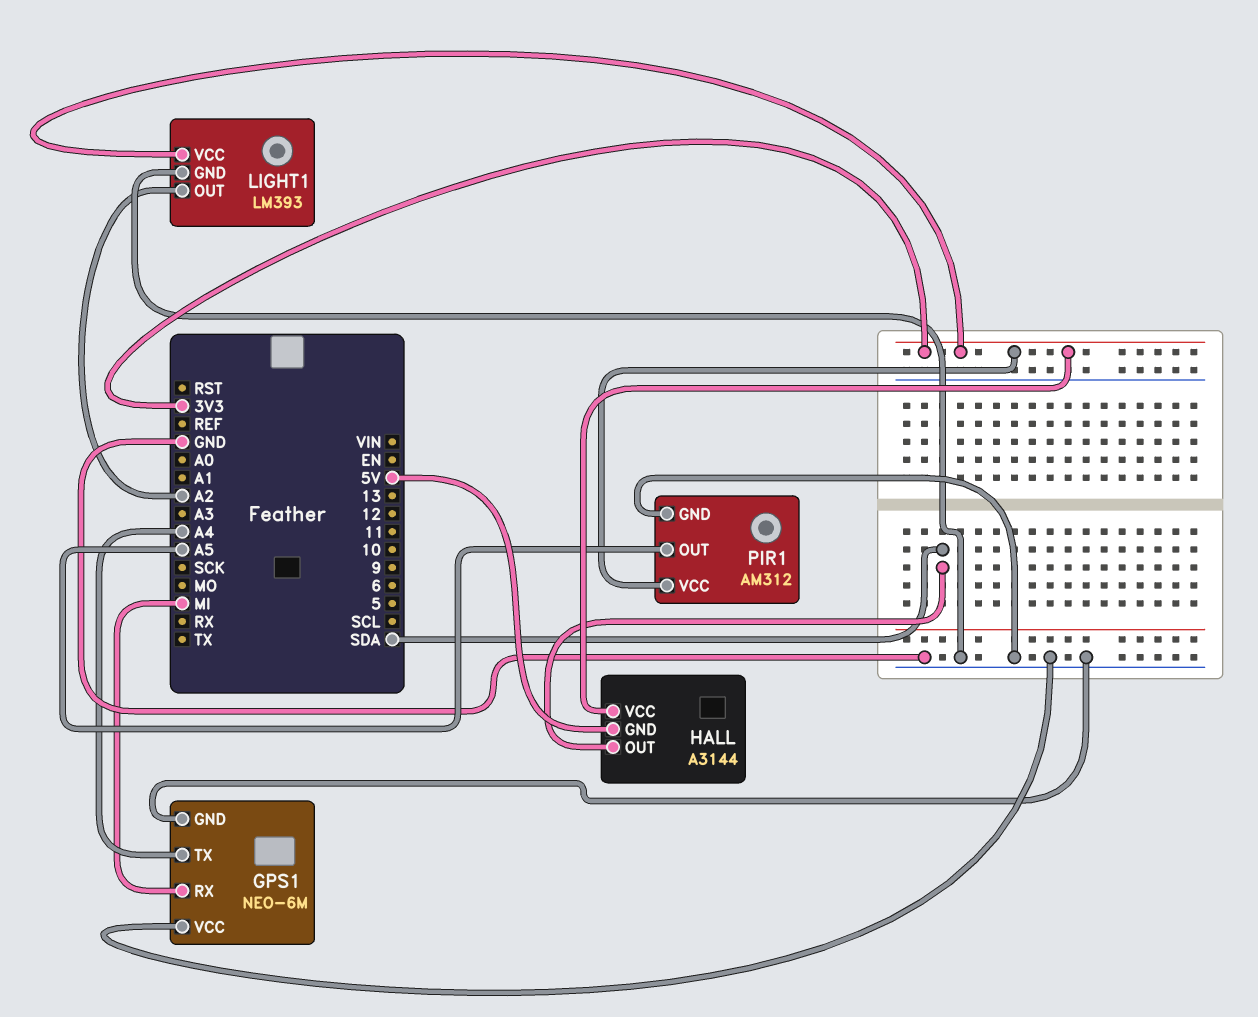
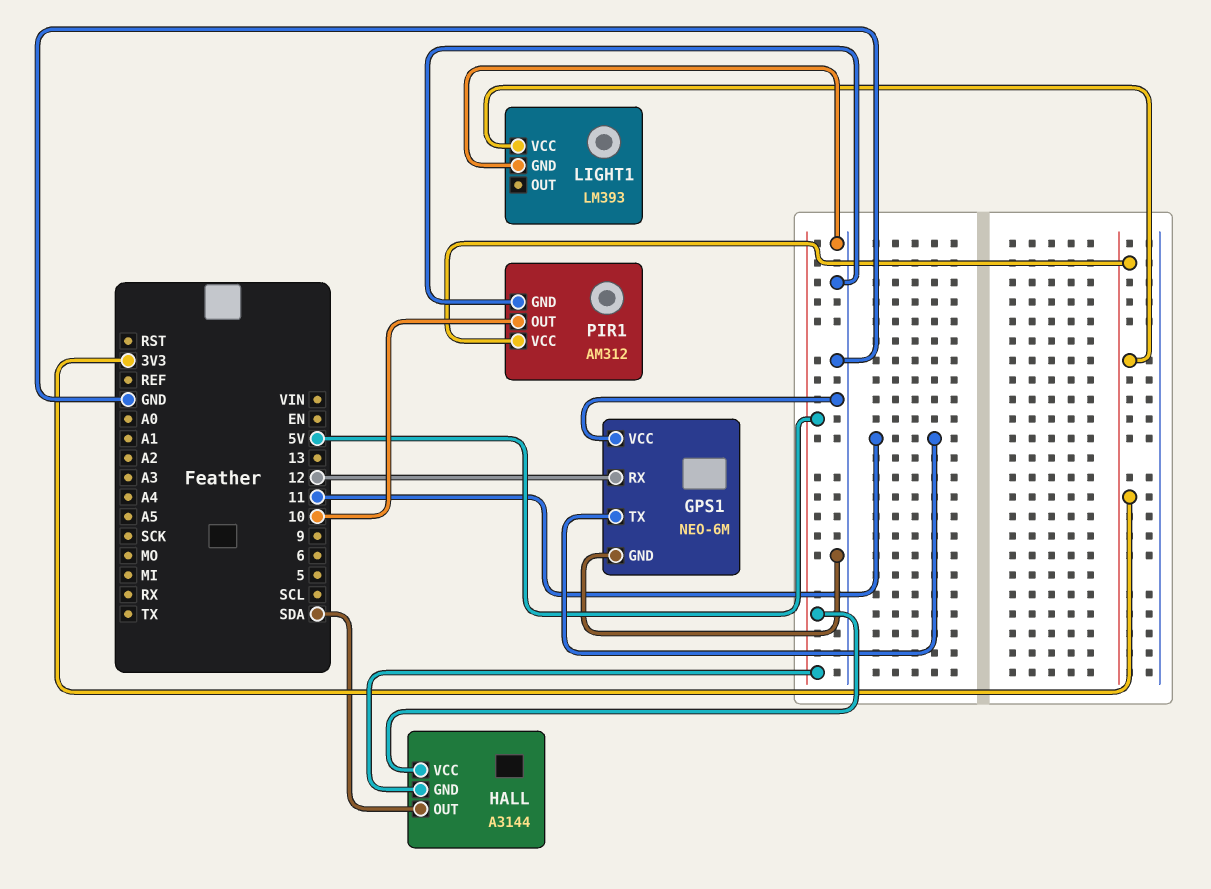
GPS1 pin RX: MI -> 12
GPS1 pin TX: A4 -> 11
HALL pin VCC: 3V3 -> 5V
LIGHT1 pin OUT: A2 -> none
PIR1 pin OUT: A5 -> 10

